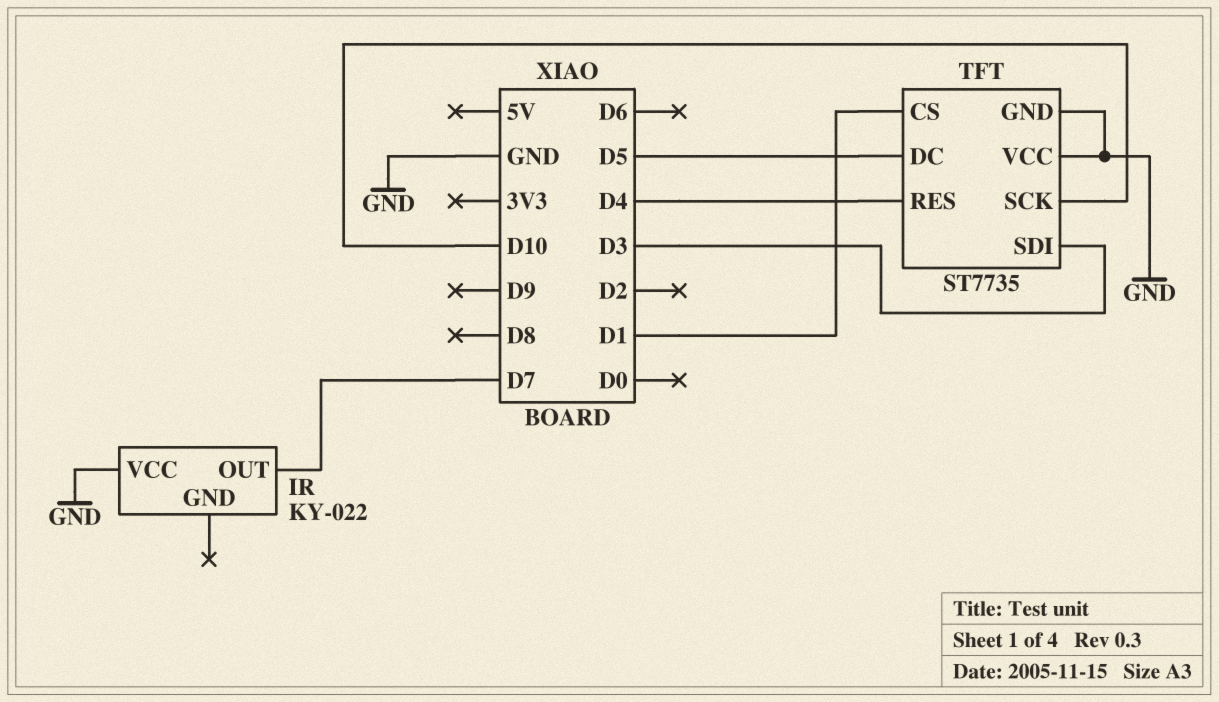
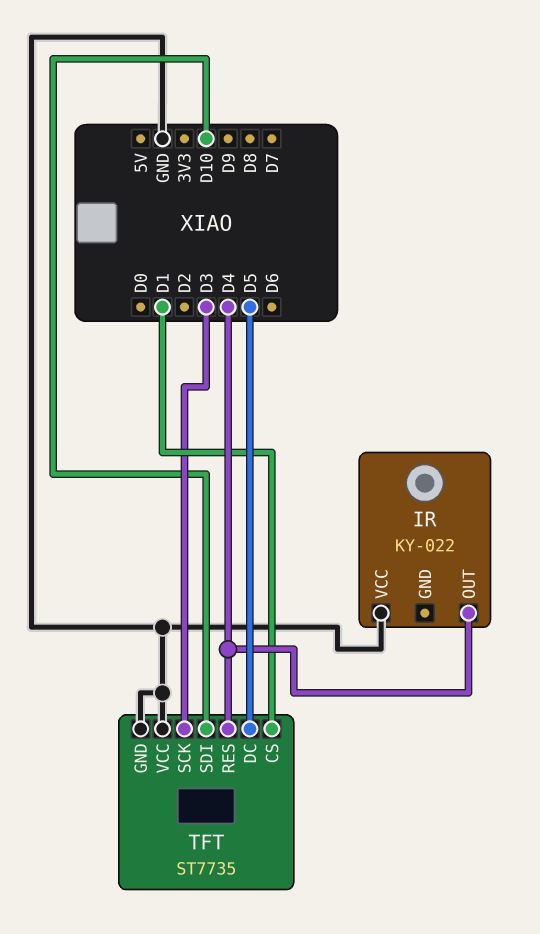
IR pin OUT: D7 -> D4
TFT pin SCK: D10 -> D3
TFT pin SDI: D3 -> D10

